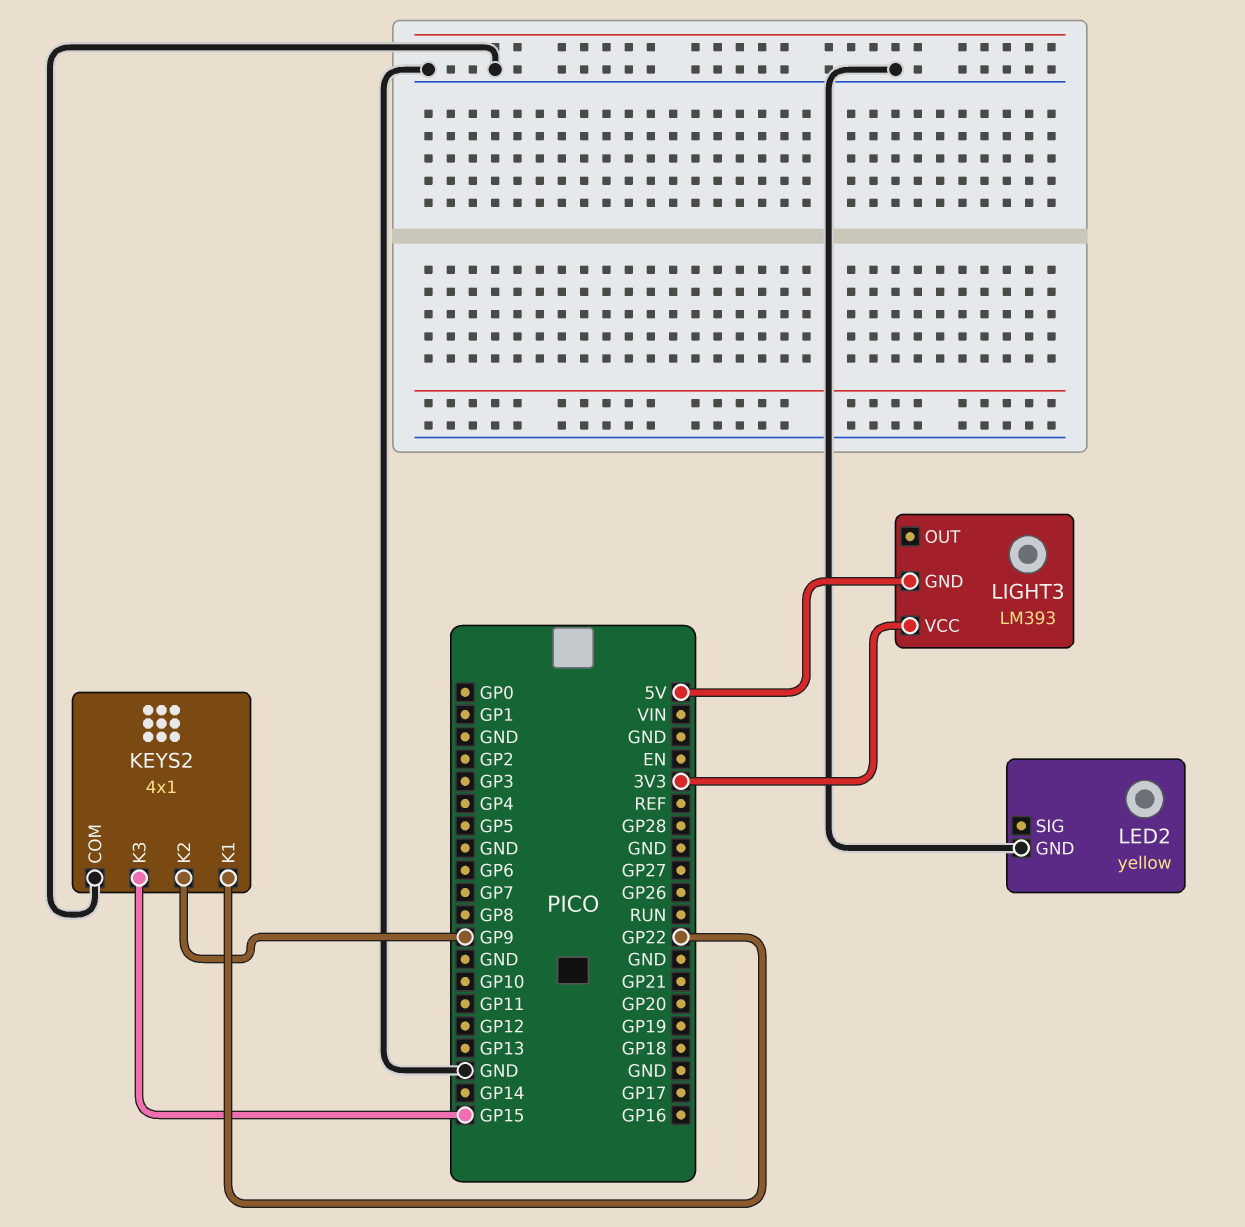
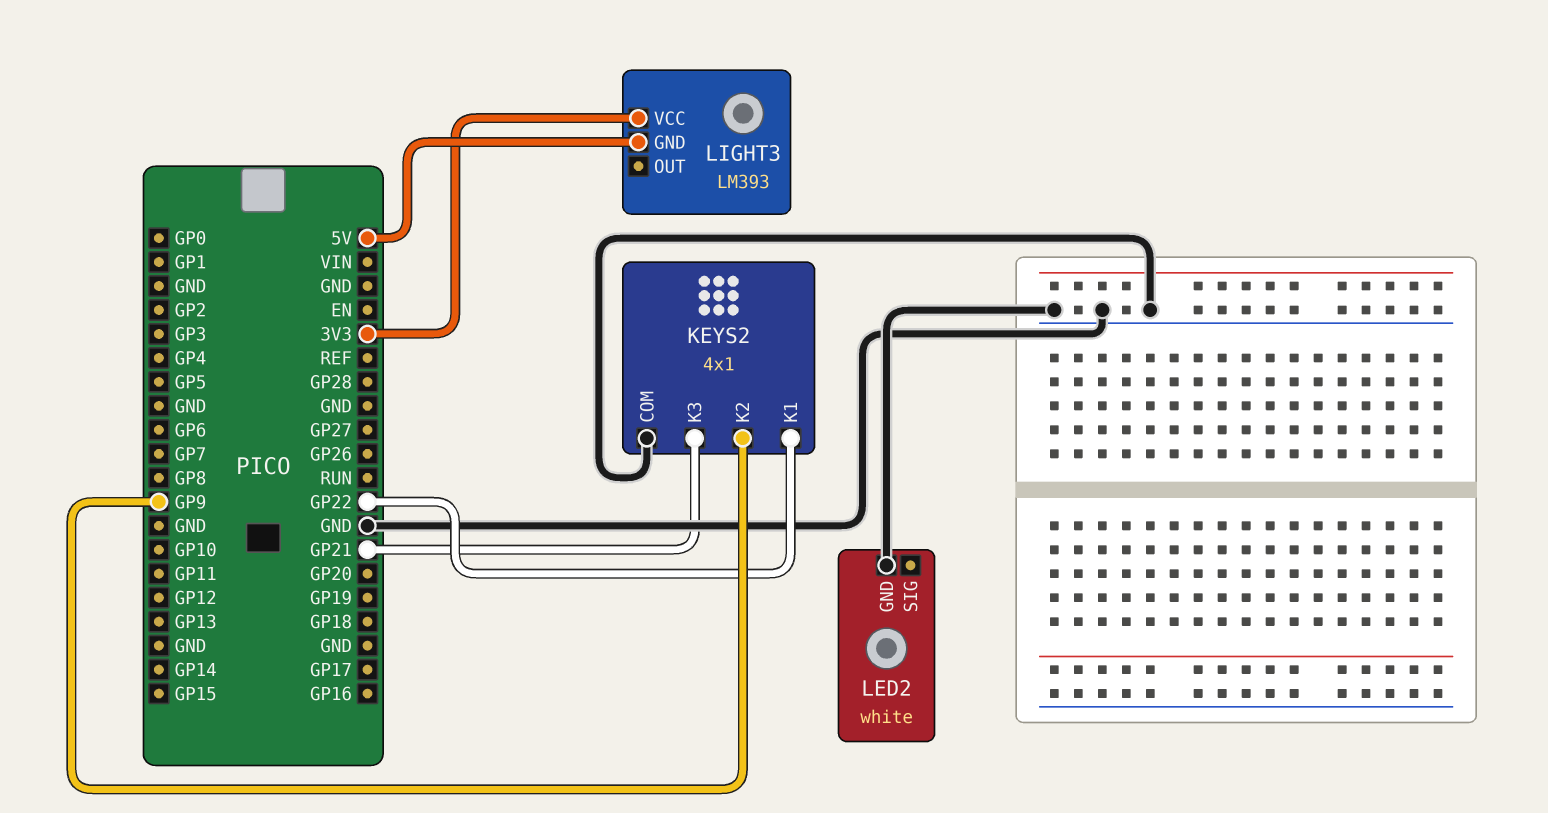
KEYS2 pin K3: GP15 -> GP21
LED2: yellow -> white

